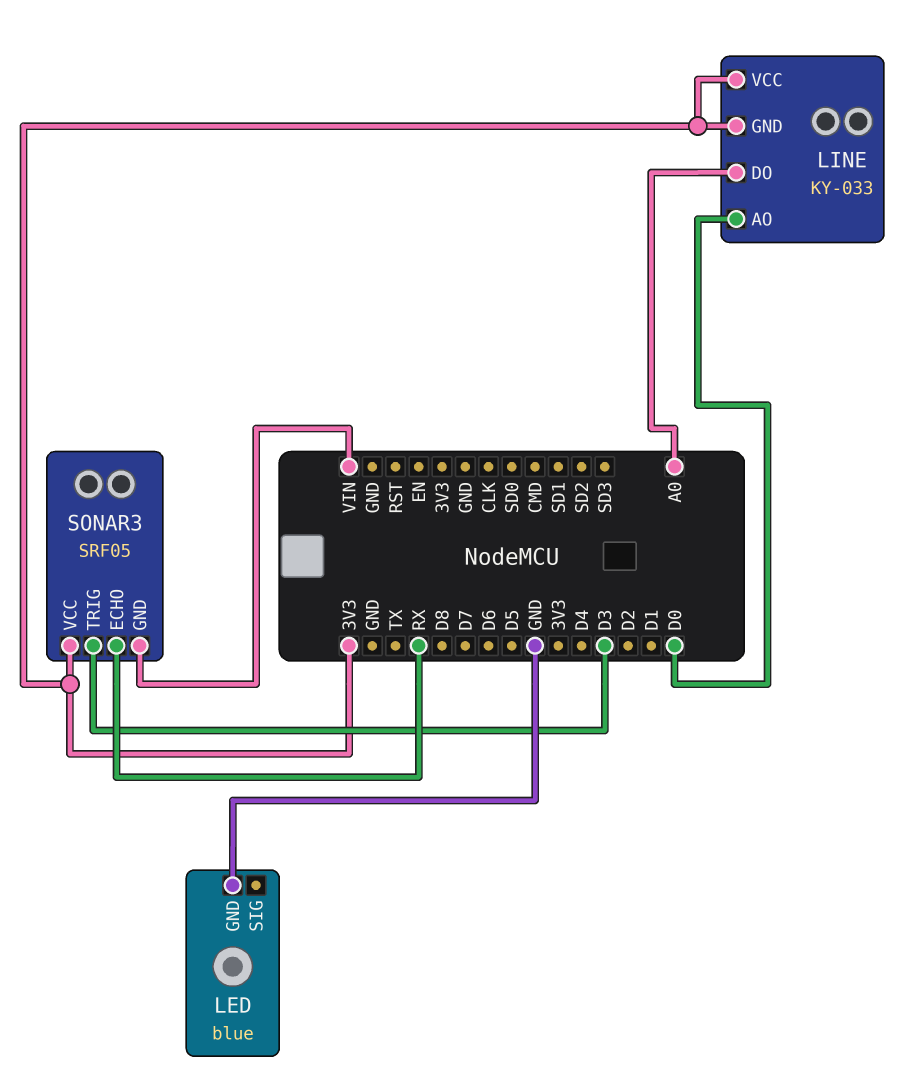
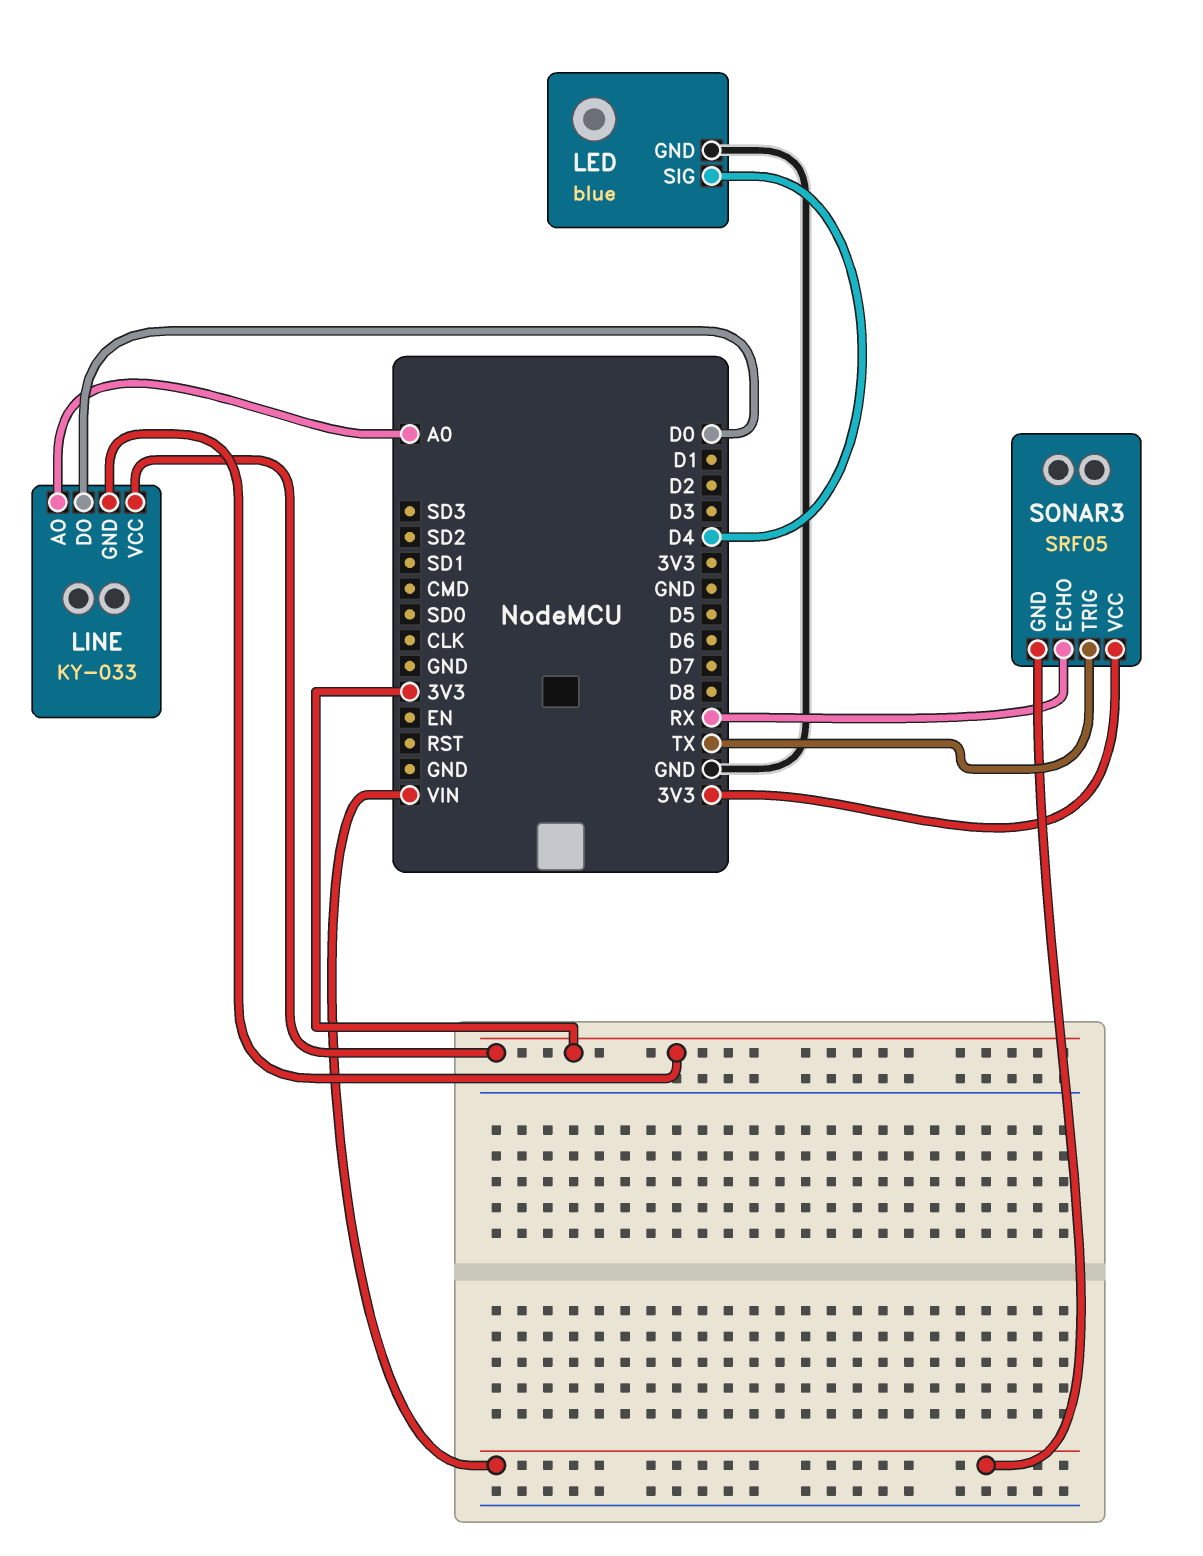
LED pin SIG: none -> D4
LINE pin AO: D0 -> A0
LINE pin DO: A0 -> D0
SONAR3 pin TRIG: D3 -> TX

